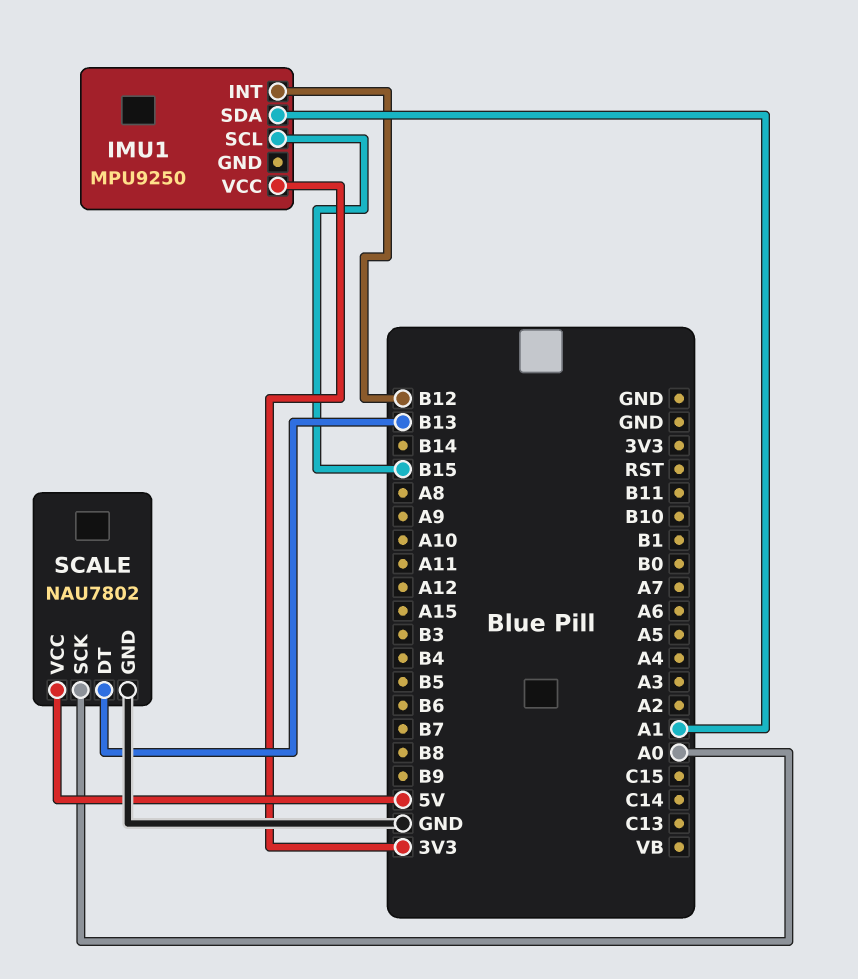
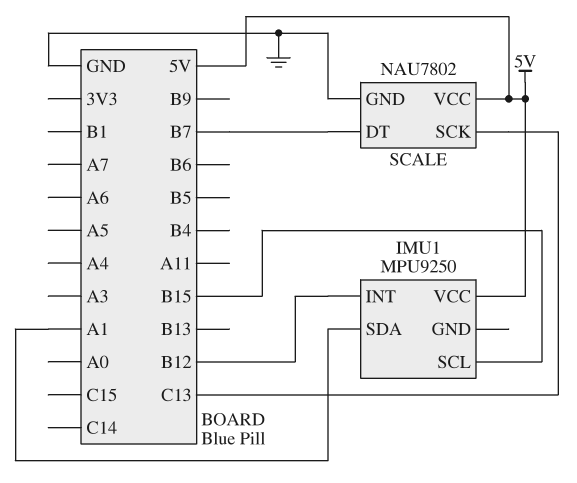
IMU1 pin VCC: 3V3 -> 5V
SCALE pin DT: B13 -> B7
SCALE pin SCK: A0 -> C13

